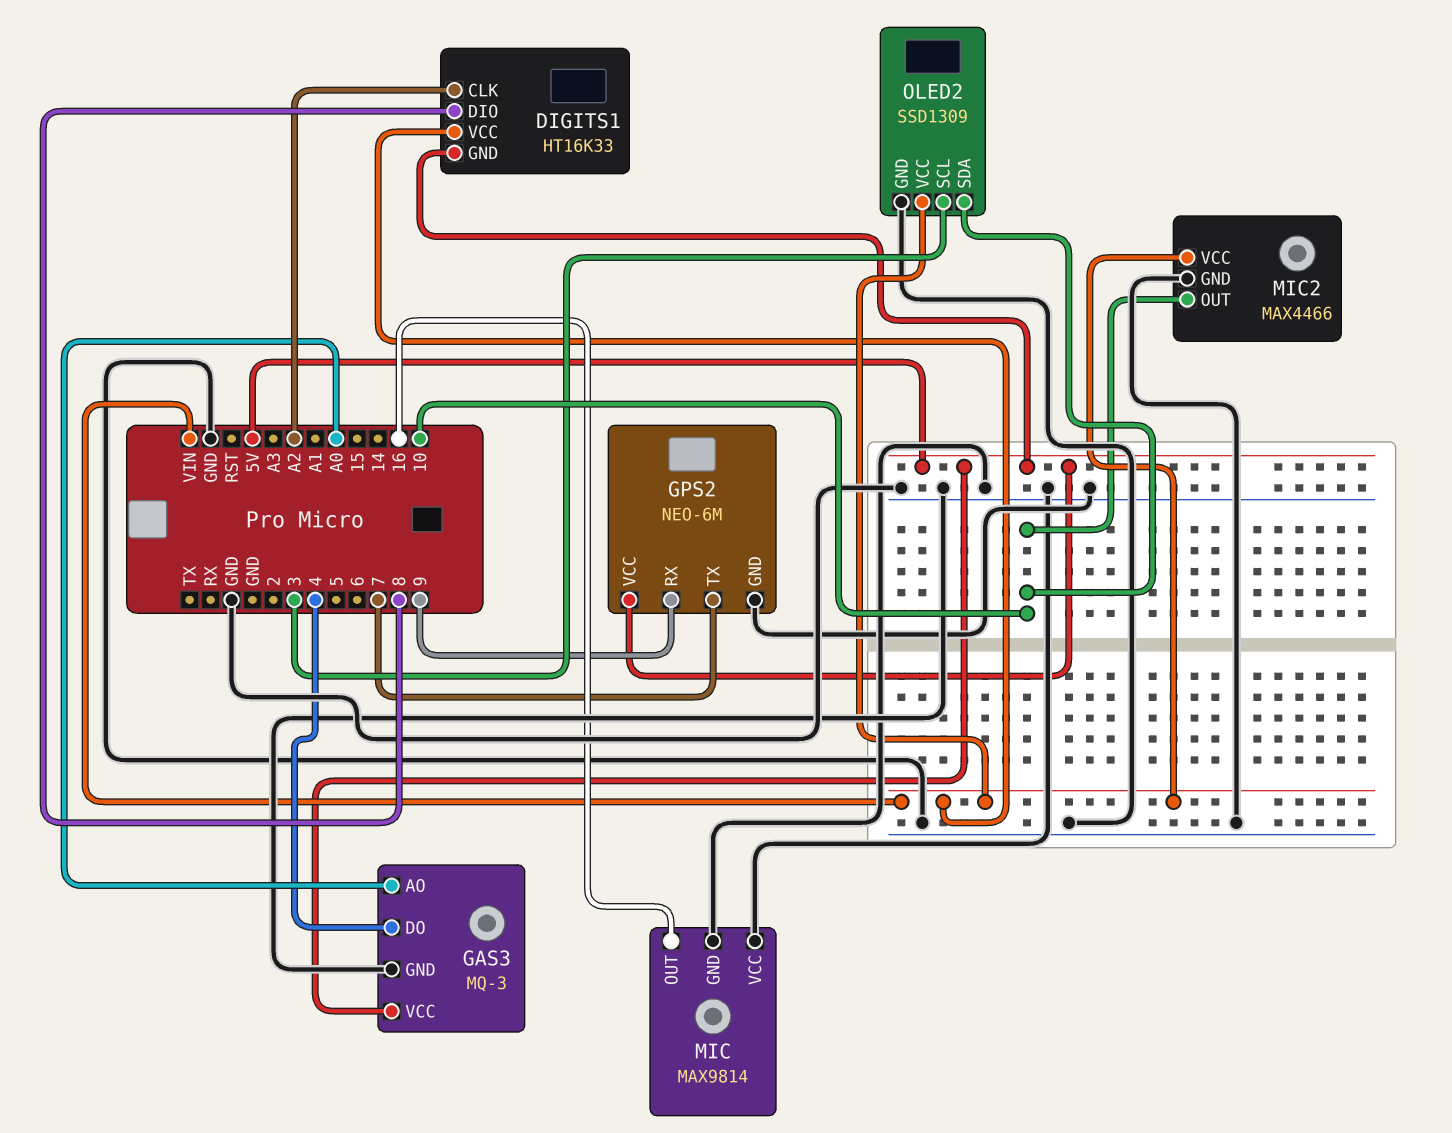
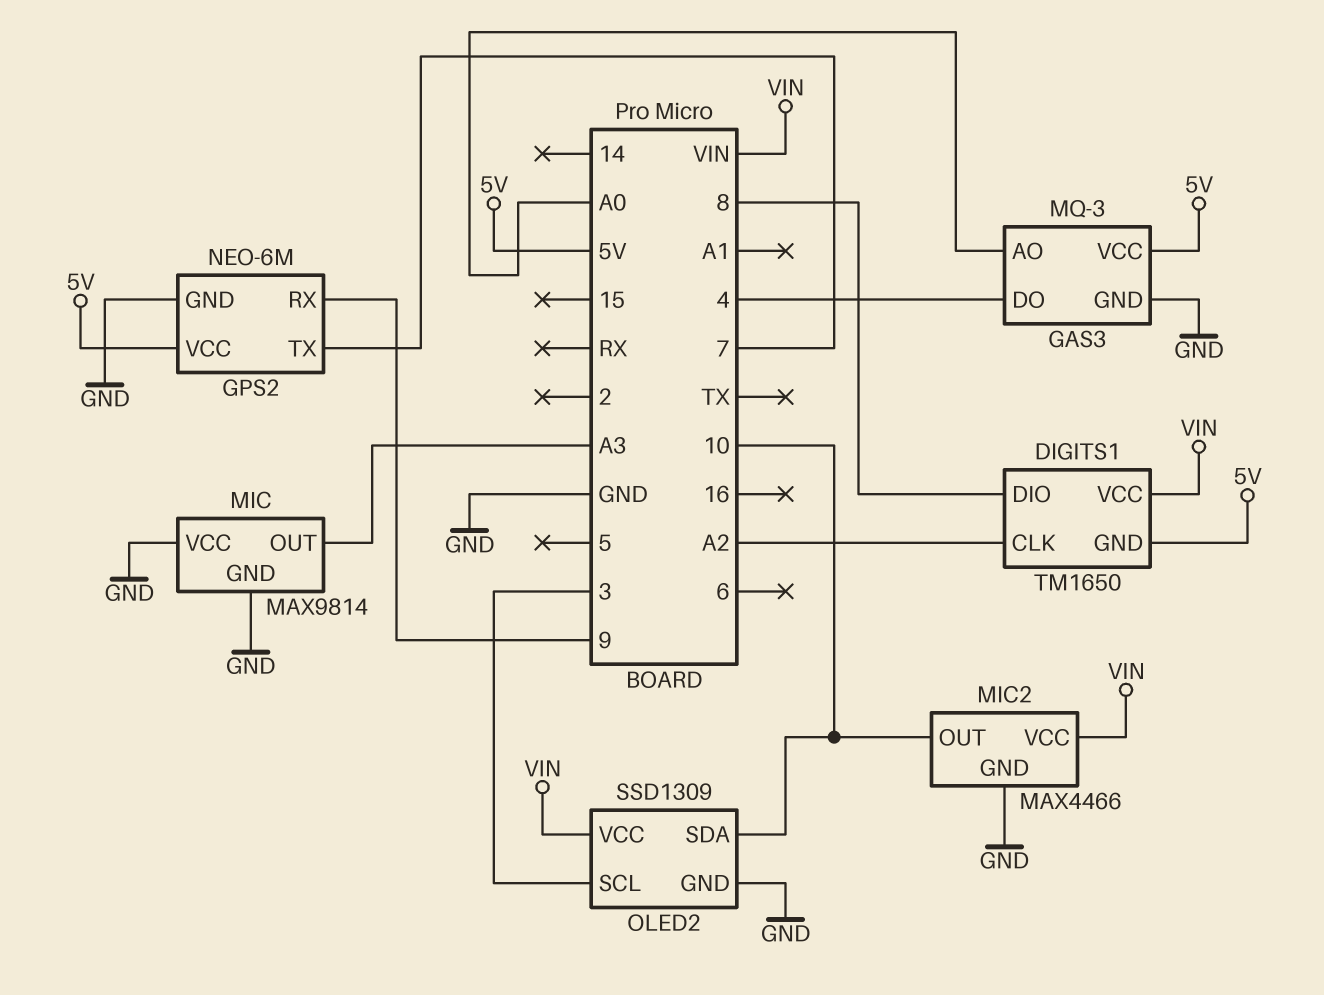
DIGITS1: HT16K33 -> TM1650
MIC pin OUT: 16 -> A3

